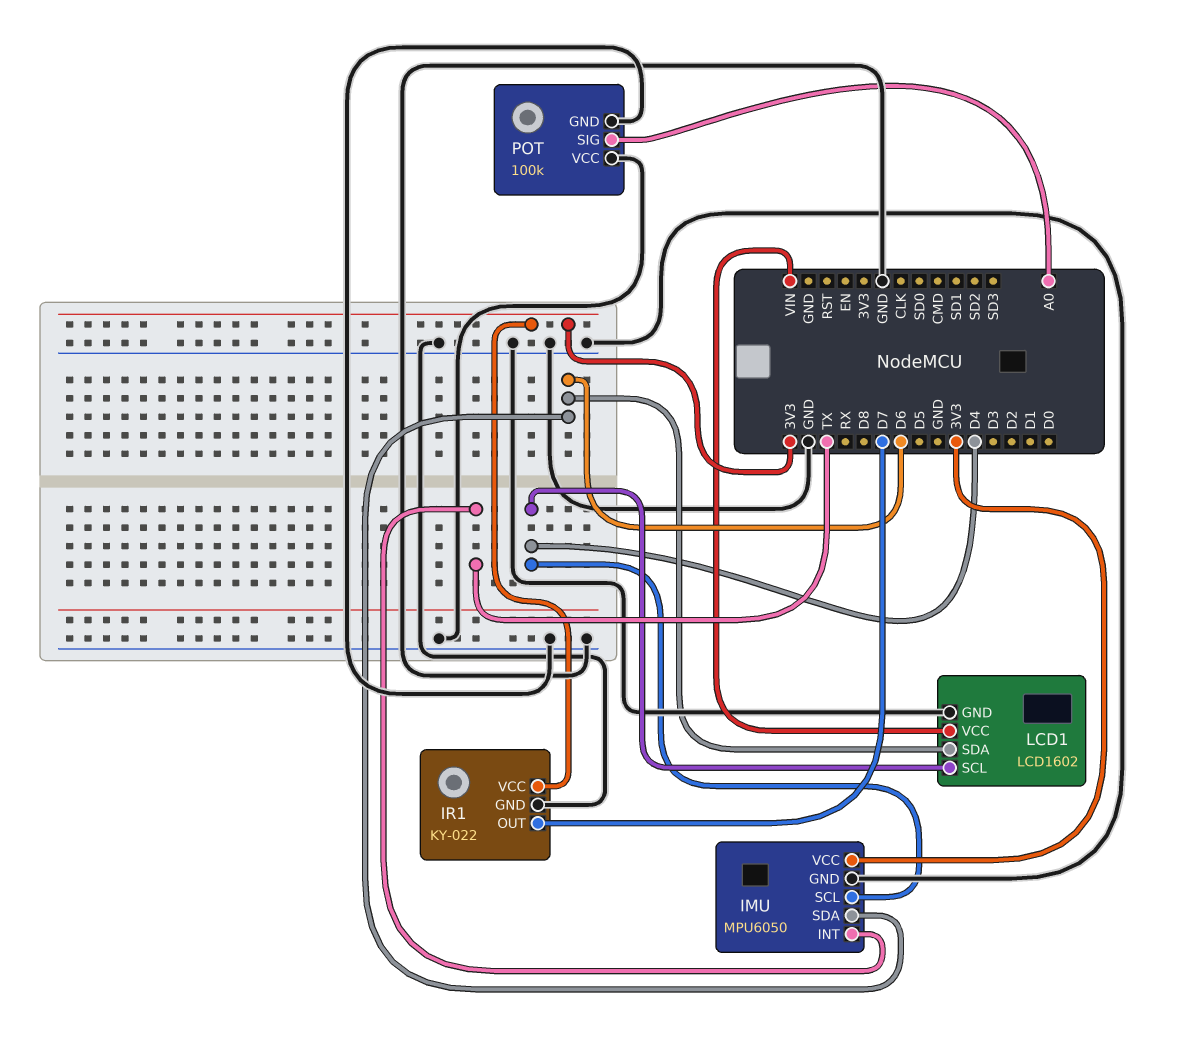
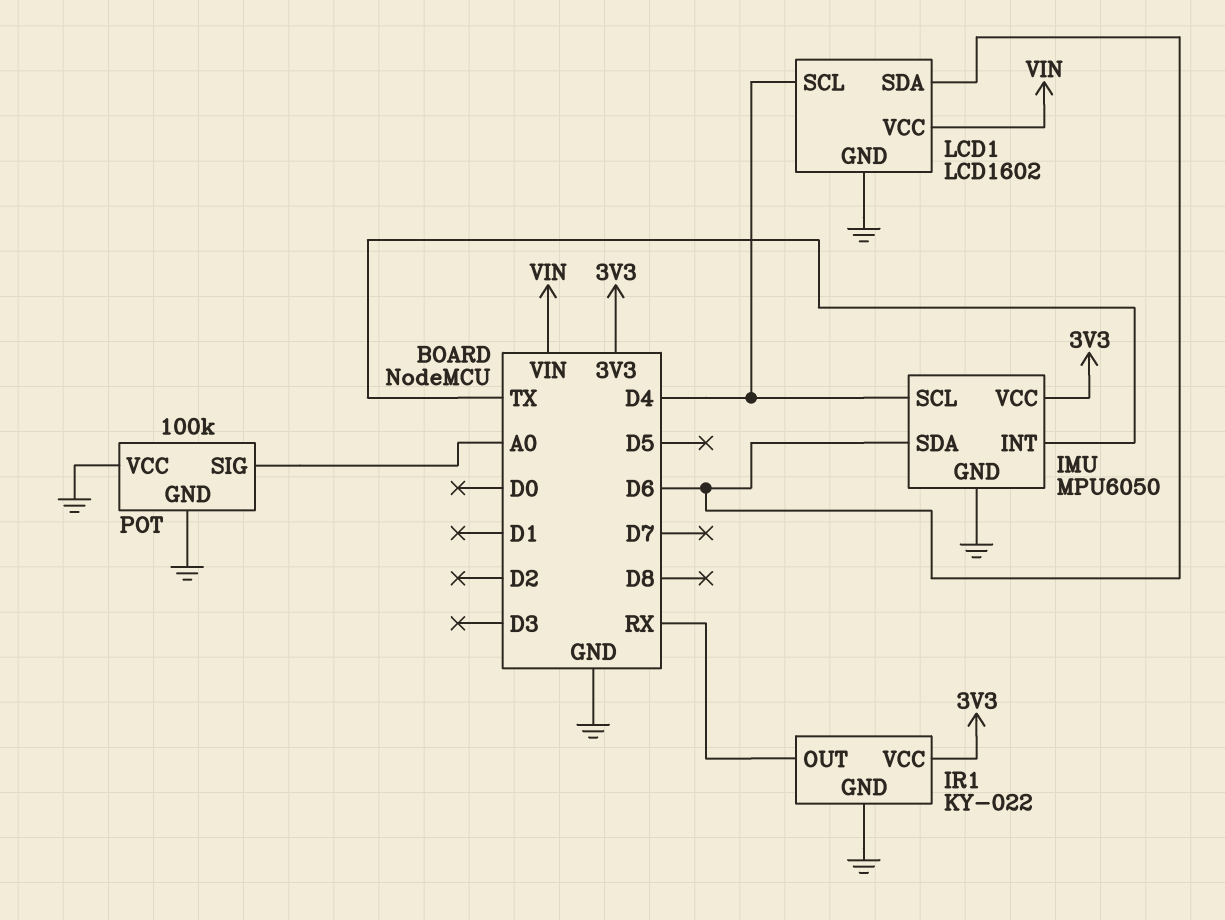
IR1 pin OUT: D7 -> RX

